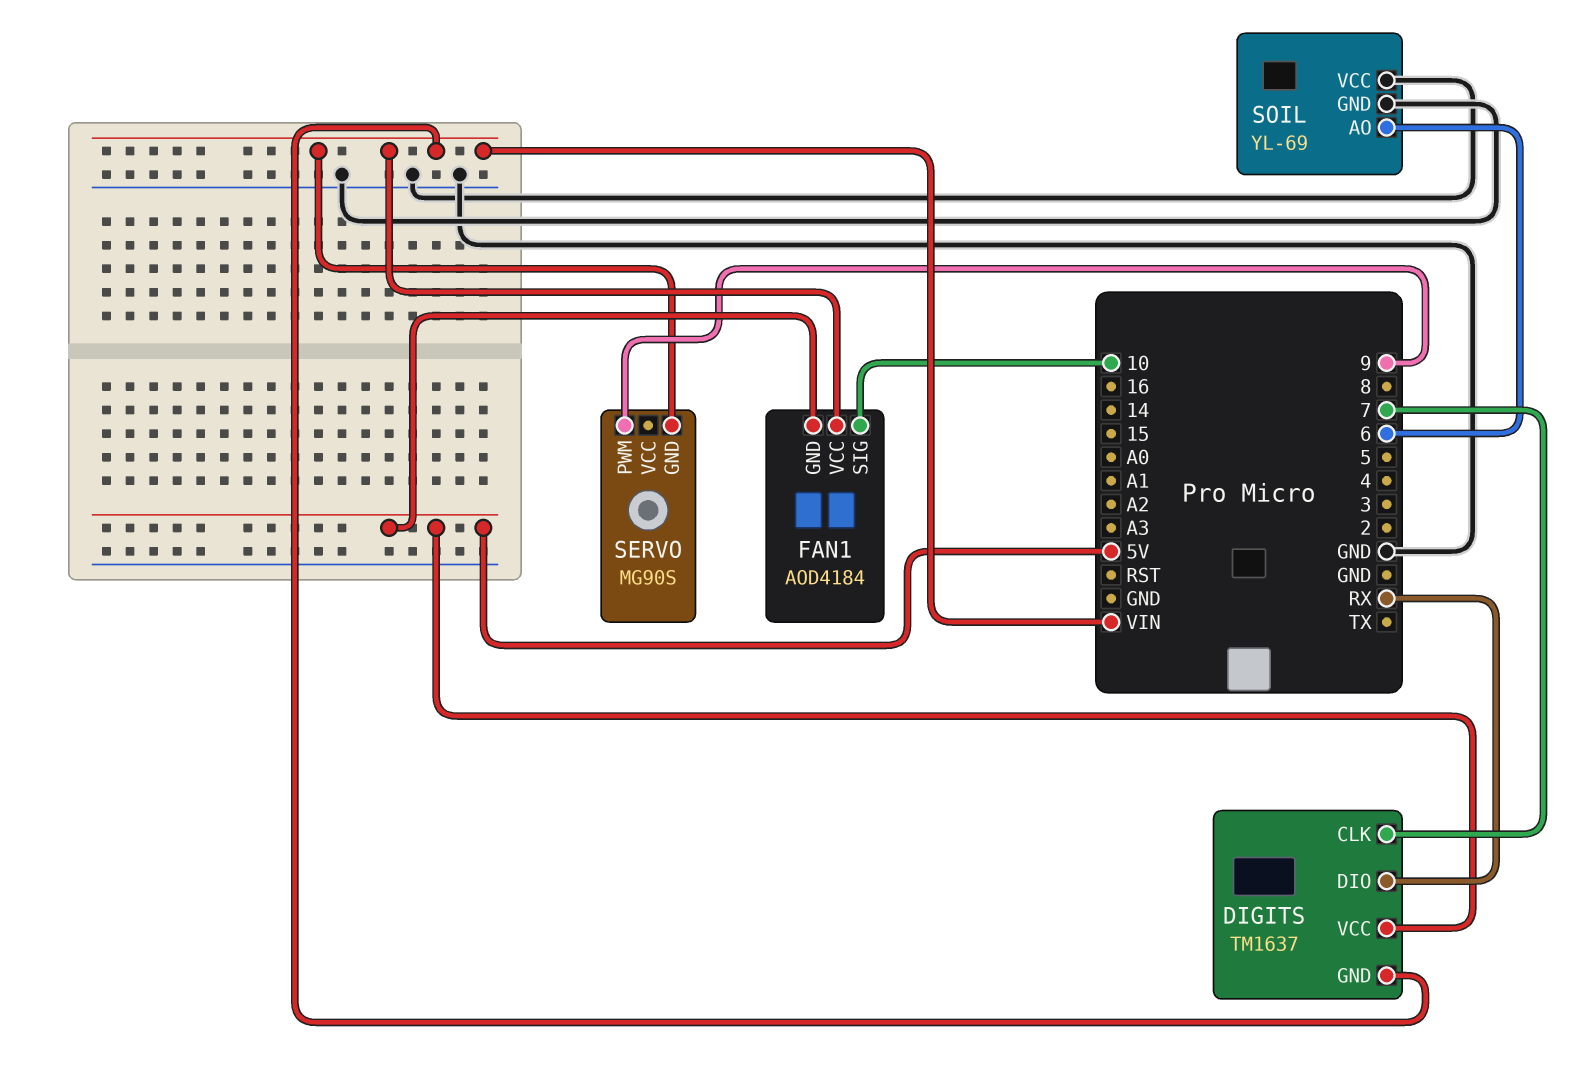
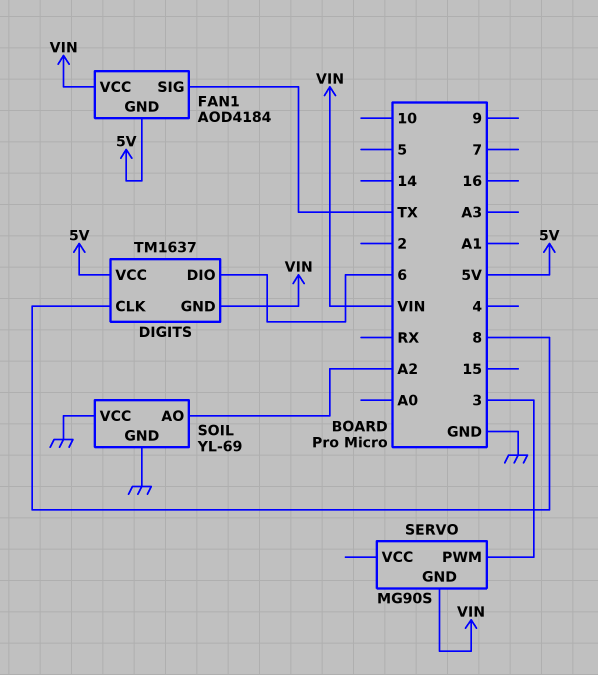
DIGITS pin CLK: 7 -> 8
DIGITS pin DIO: RX -> 6
FAN1 pin SIG: 10 -> TX
SERVO pin PWM: 9 -> 3
SOIL pin AO: 6 -> A2

